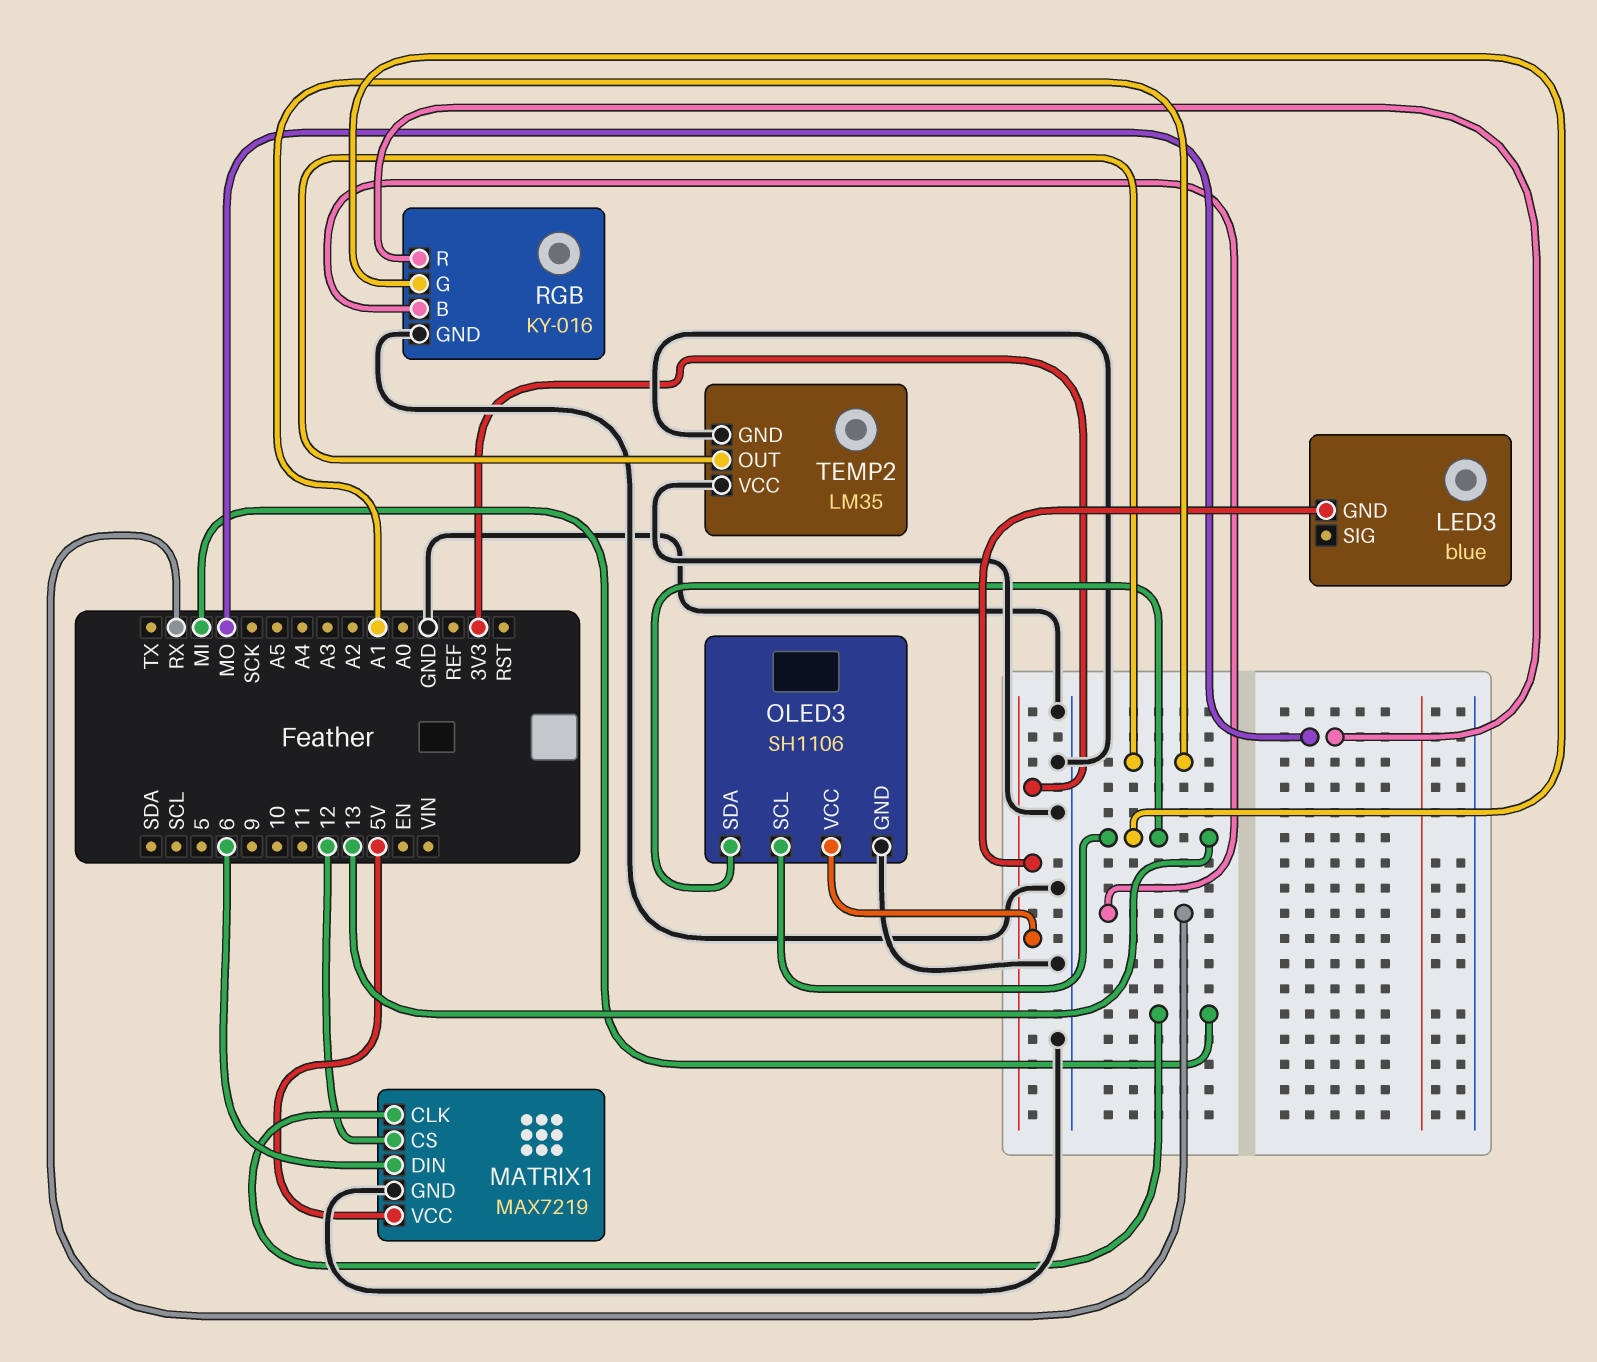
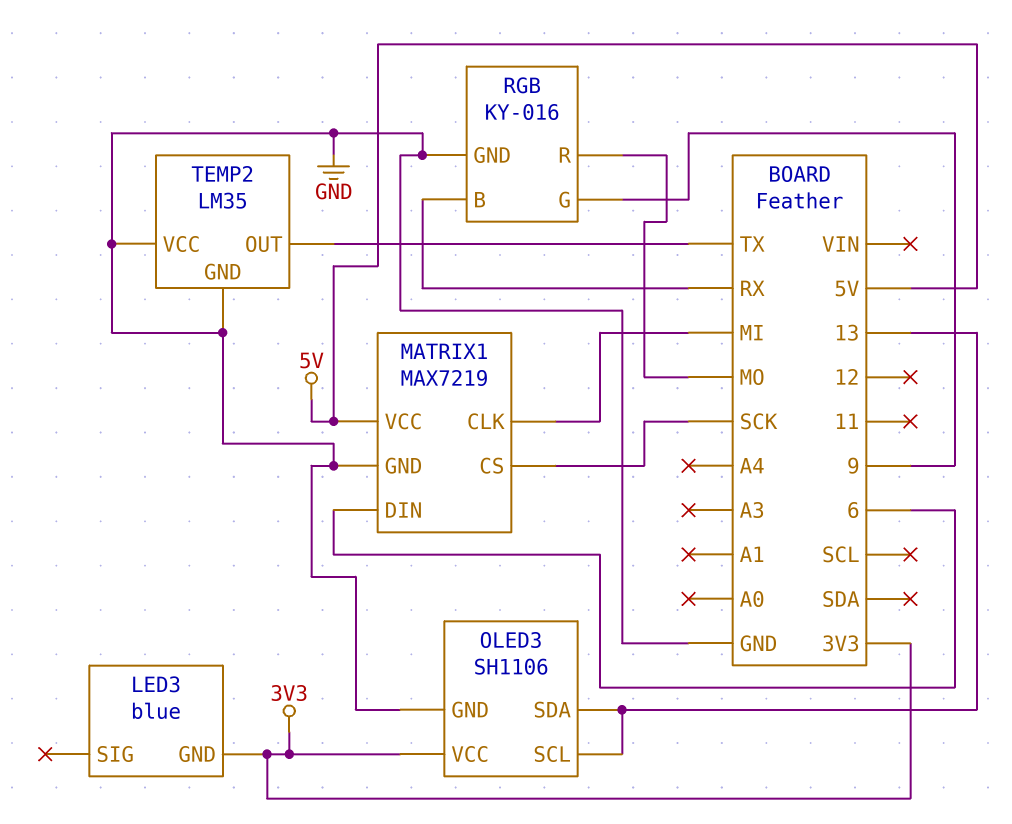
MATRIX1 pin CS: 12 -> SCK
RGB pin G: 13 -> 9
TEMP2 pin OUT: A1 -> TX

